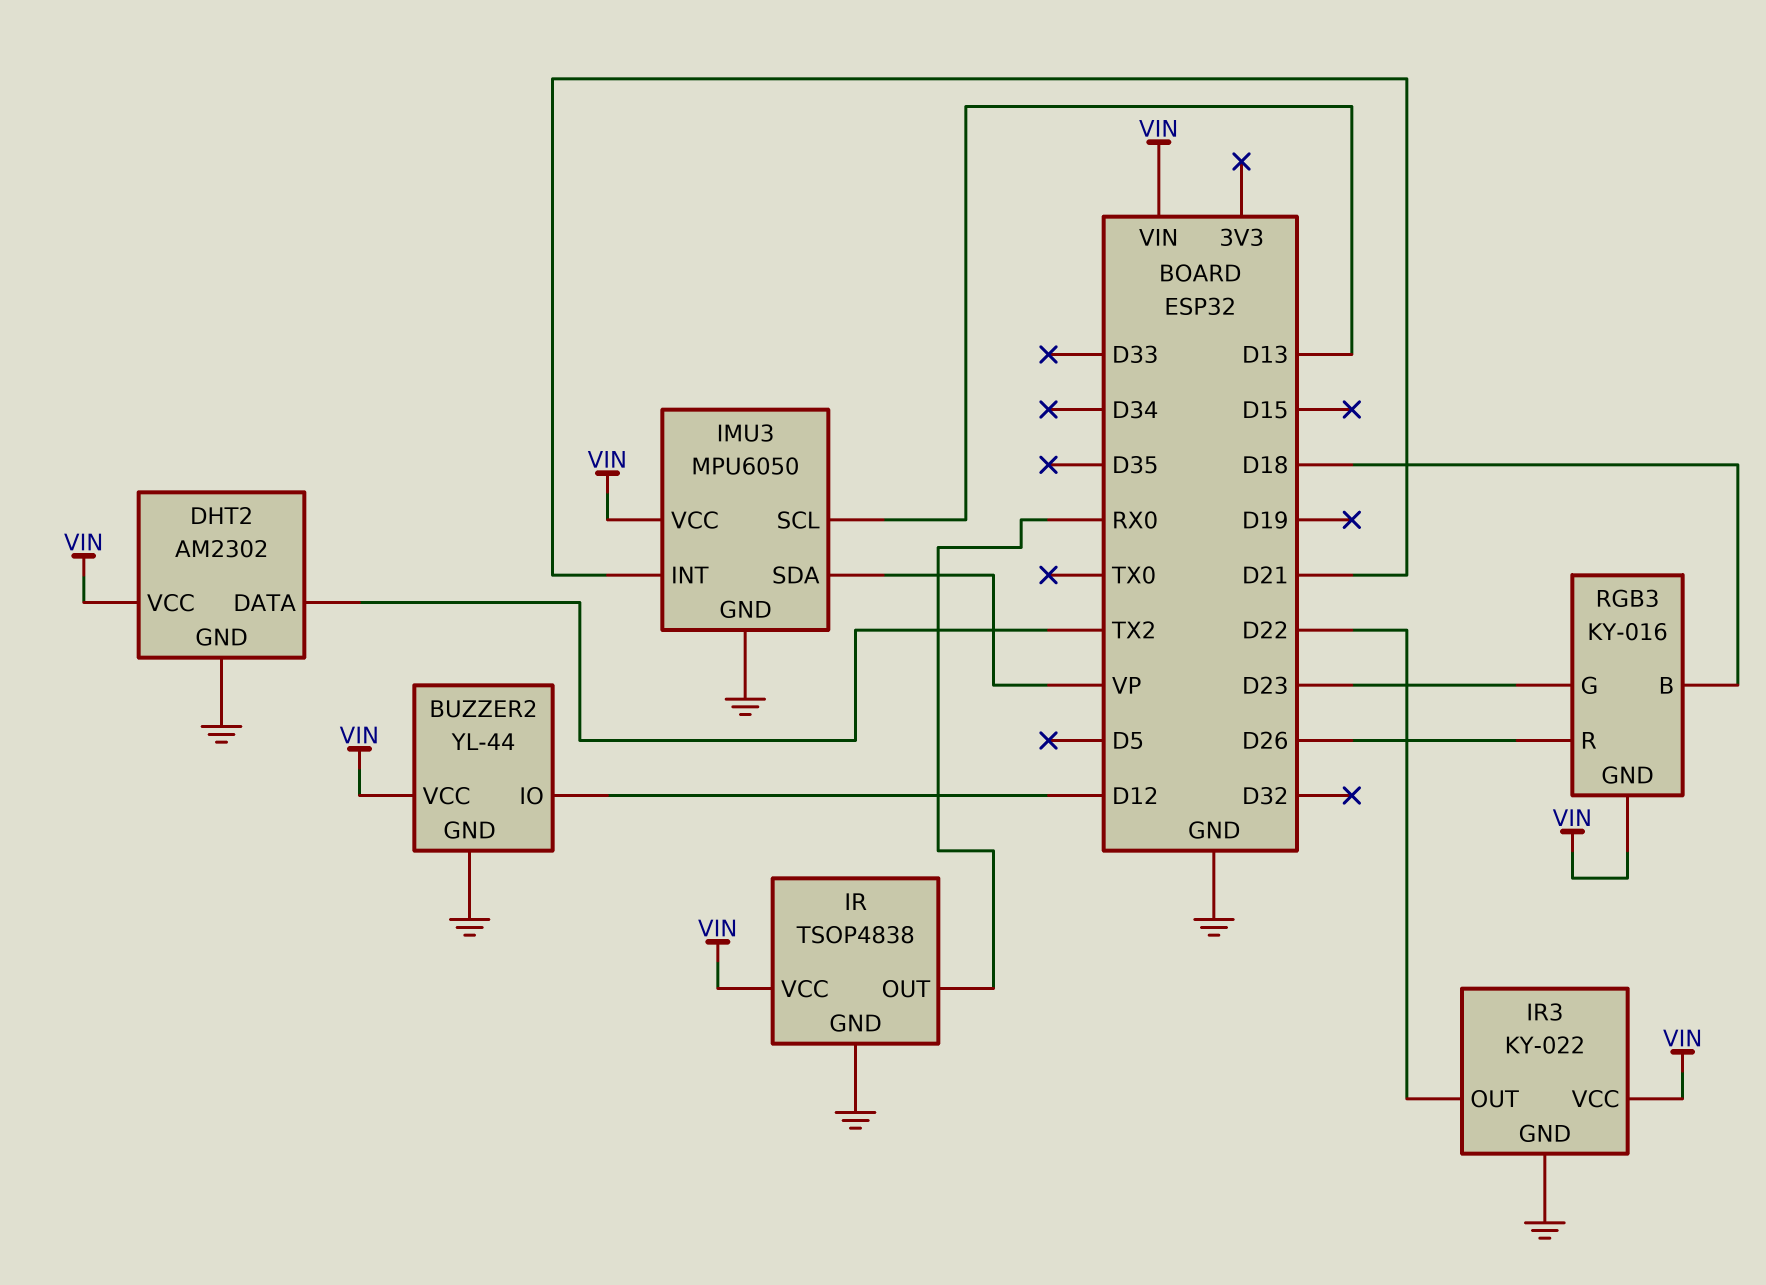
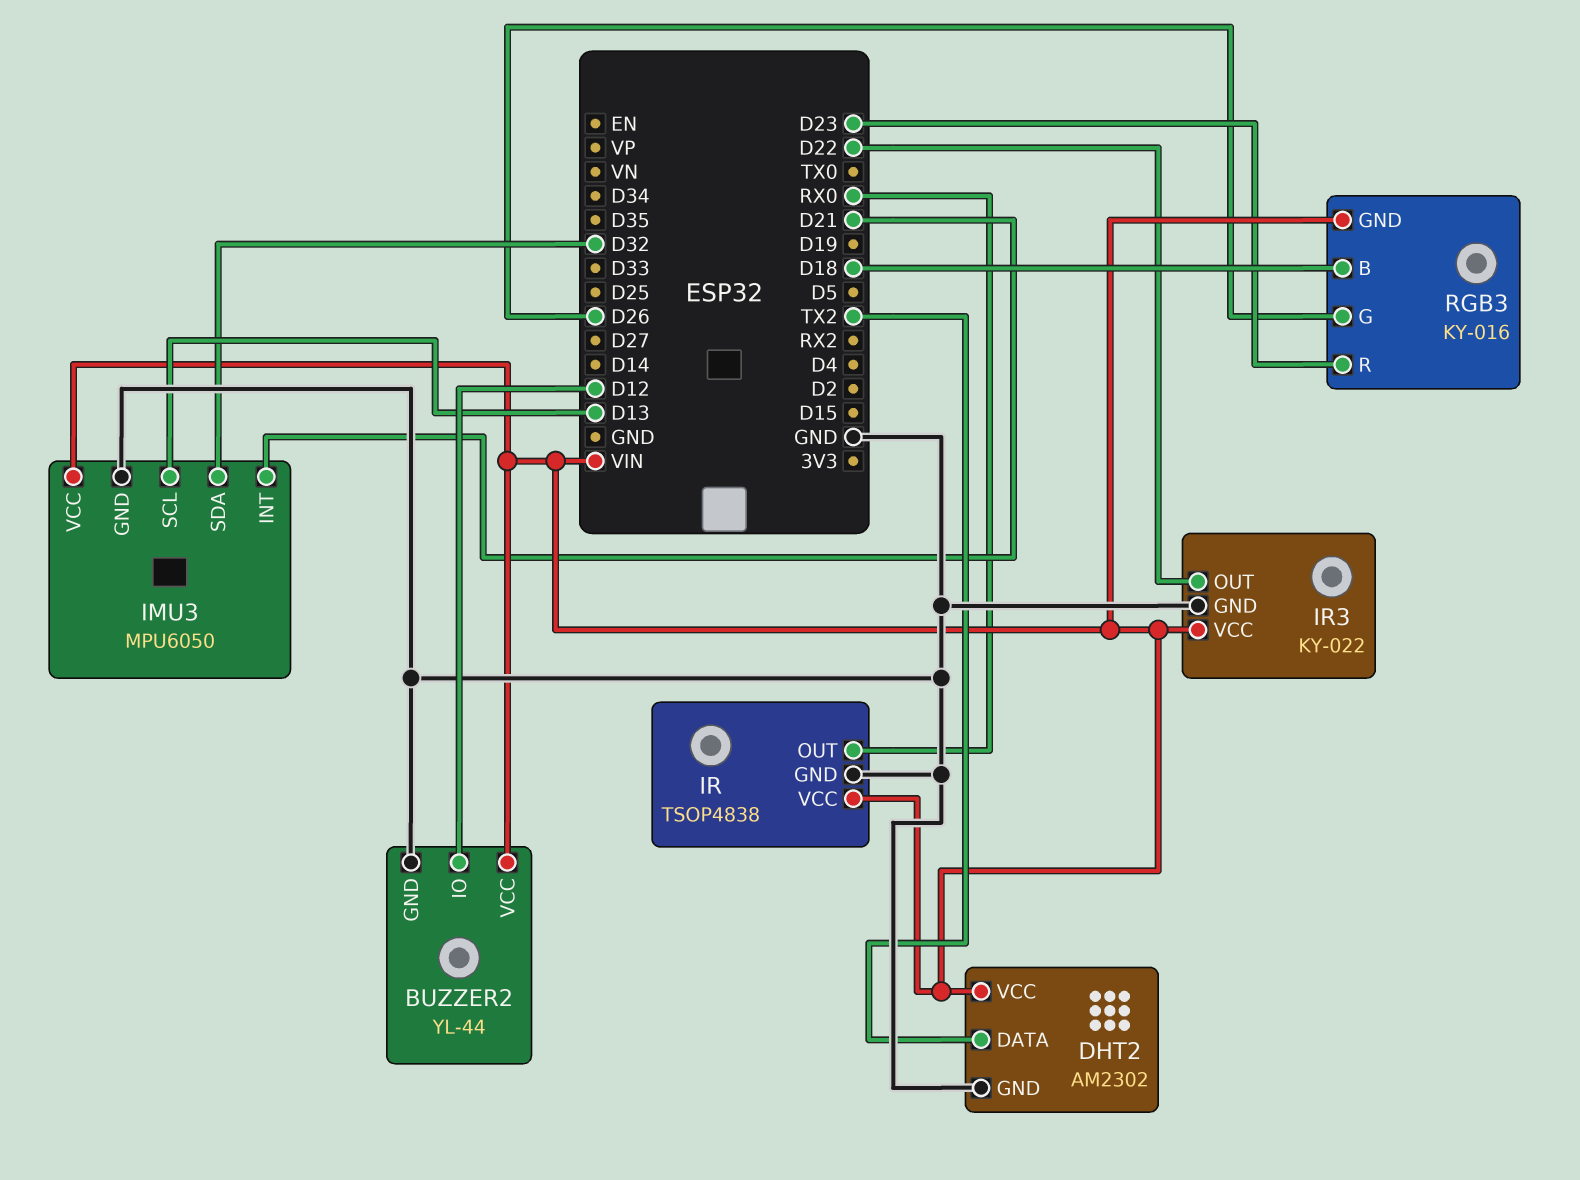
IMU3 pin SDA: VP -> D32
RGB3 pin G: D23 -> D26
RGB3 pin R: D26 -> D23

